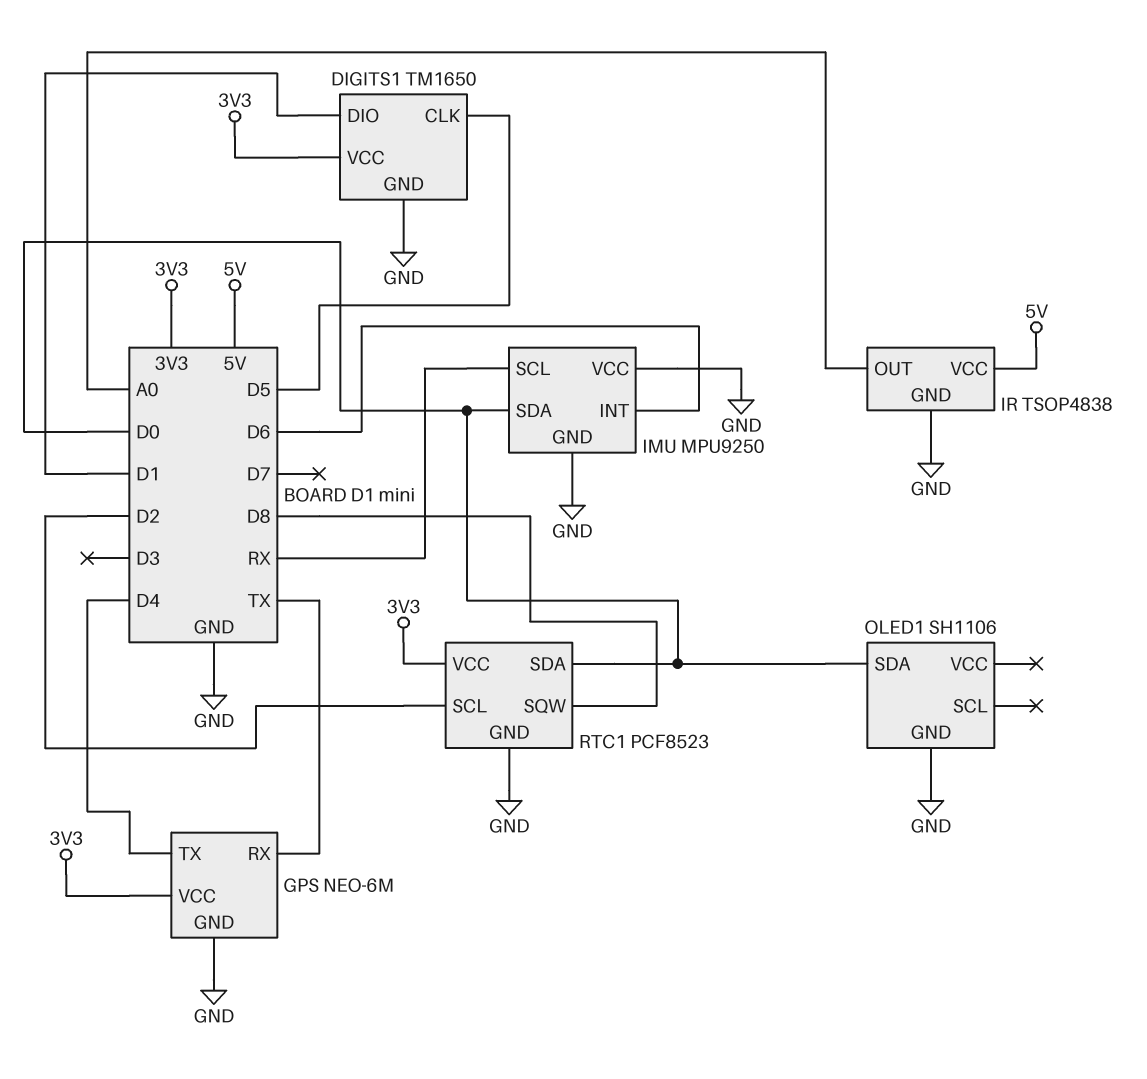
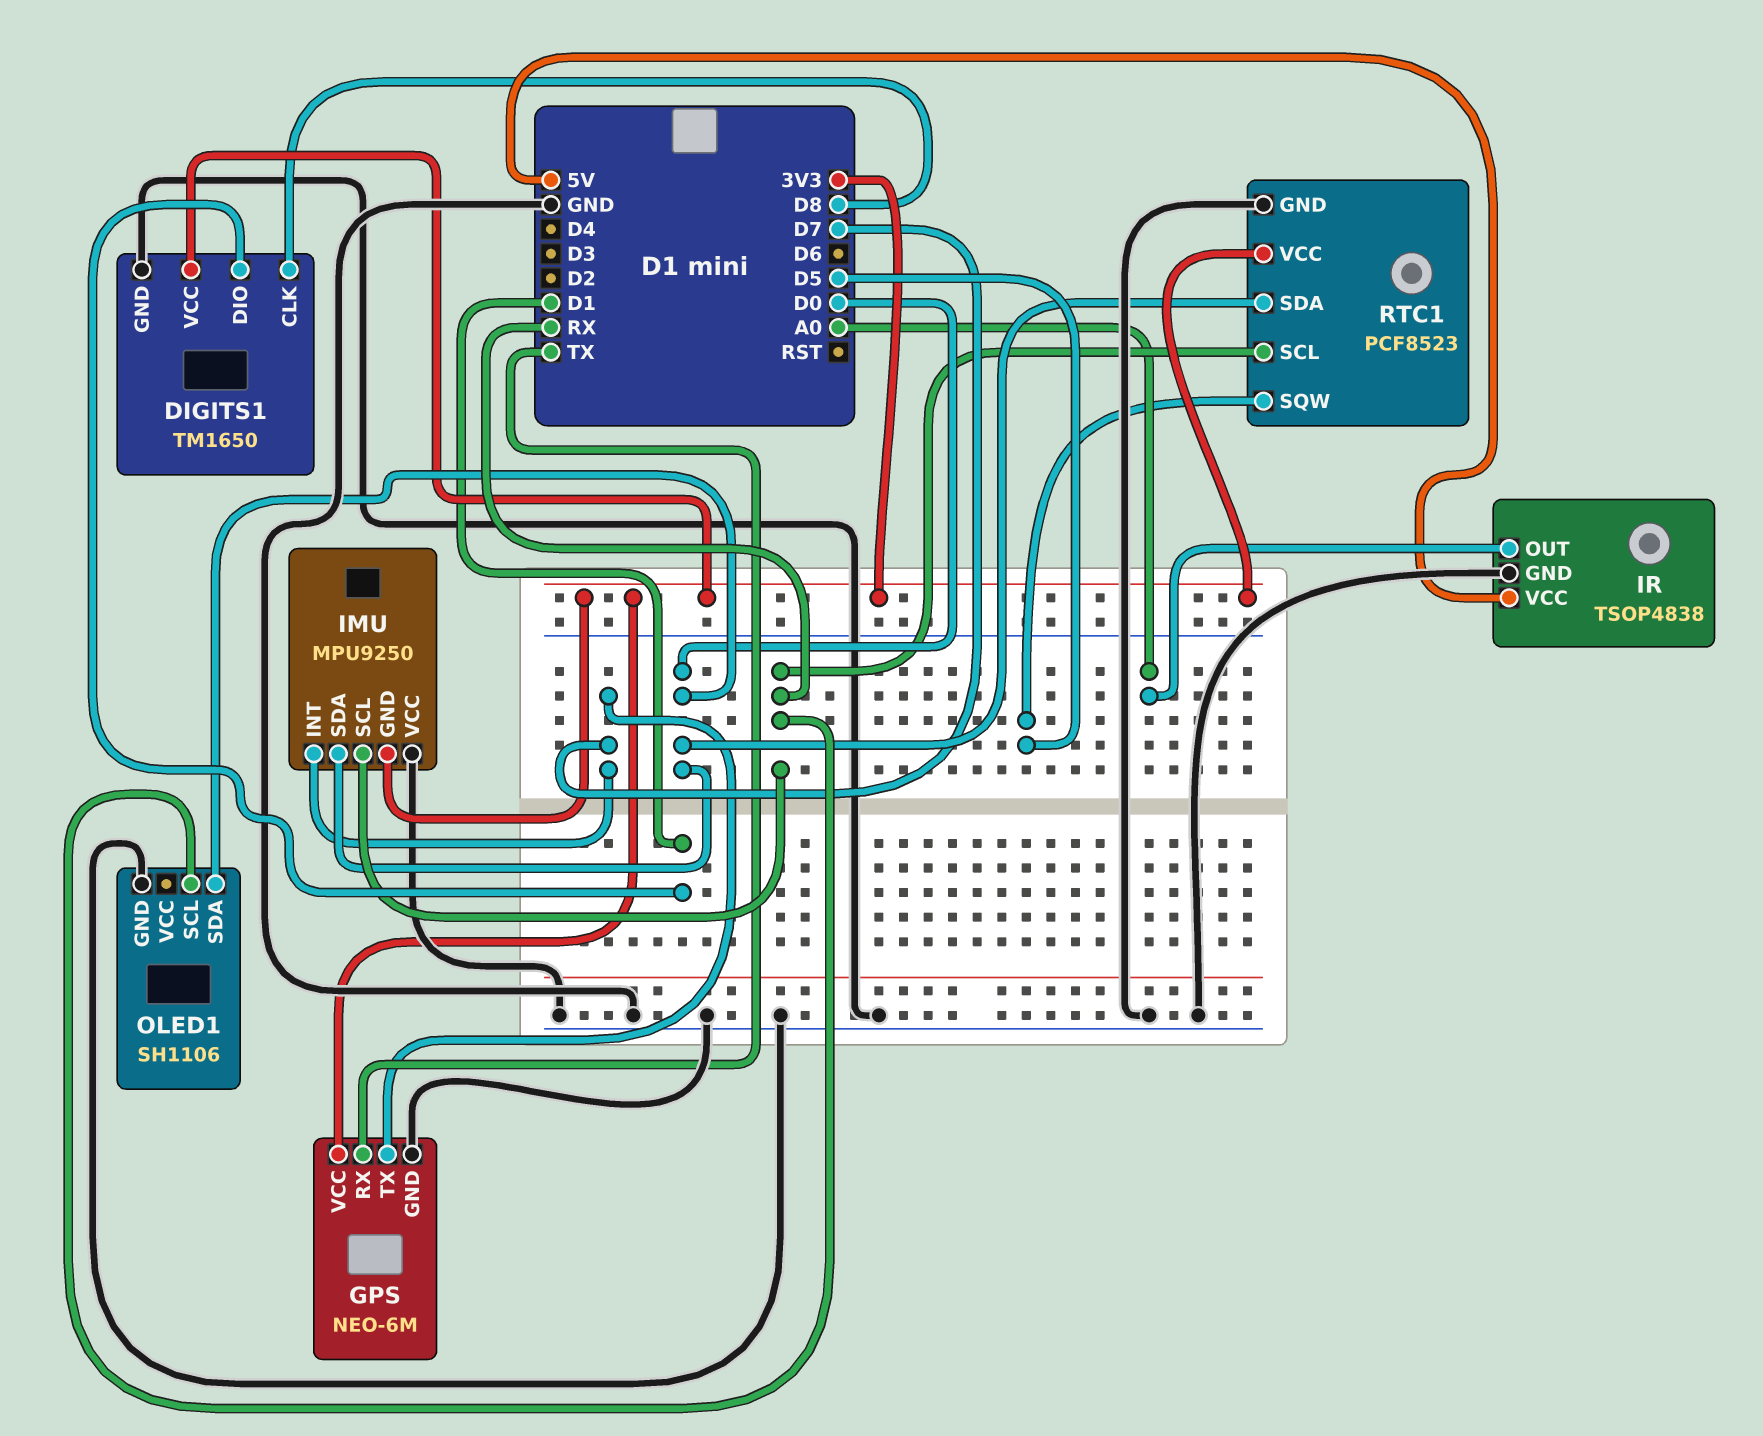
DIGITS1 pin CLK: D5 -> D8
GPS pin TX: D4 -> D7
IMU pin GND: GND -> 3V3
IMU pin INT: D6 -> D7
OLED1 pin SCL: none -> RX
RTC1 pin SCL: D2 -> RX
RTC1 pin SQW: D8 -> D5

